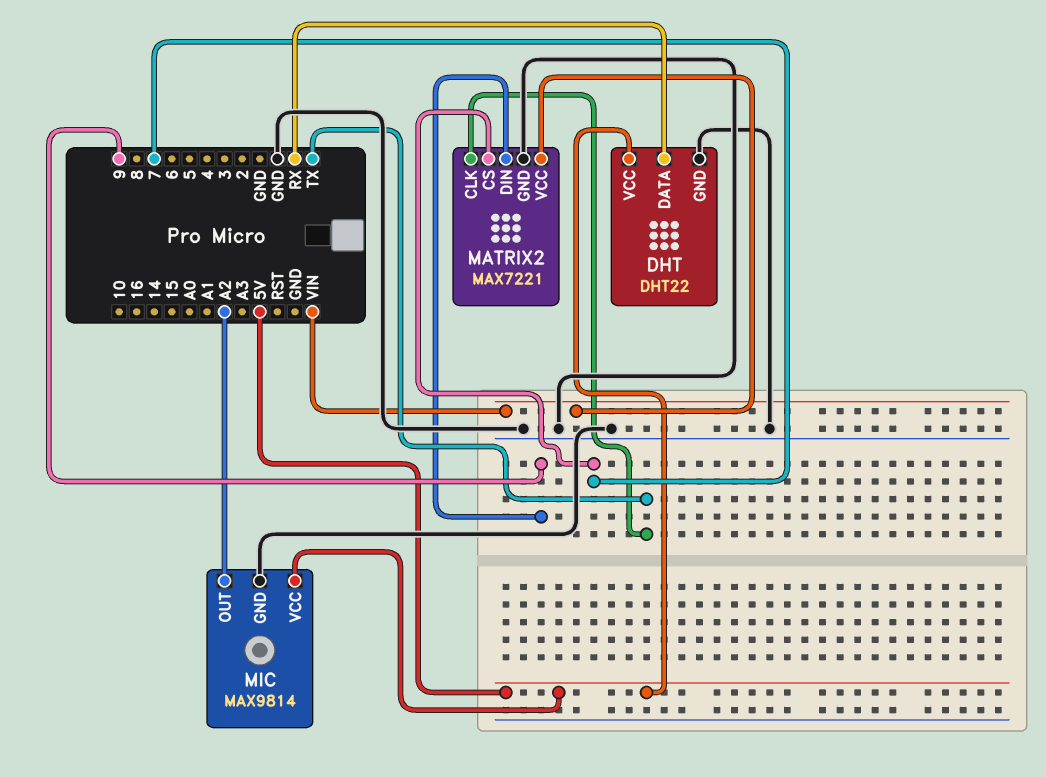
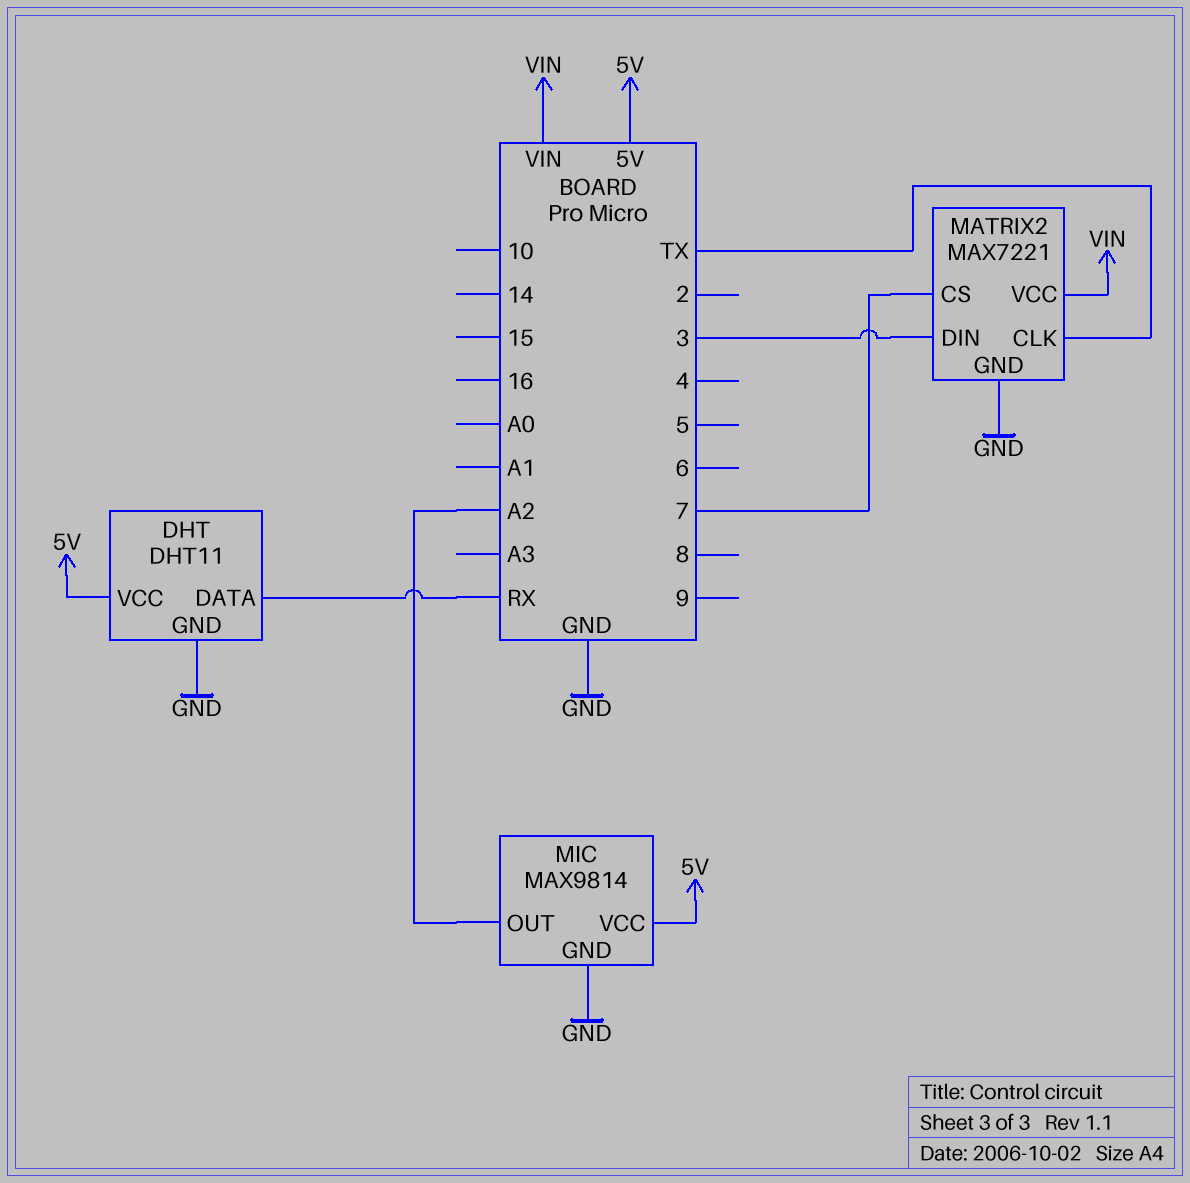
DHT: DHT22 -> DHT11
MATRIX2 pin DIN: 9 -> 3

